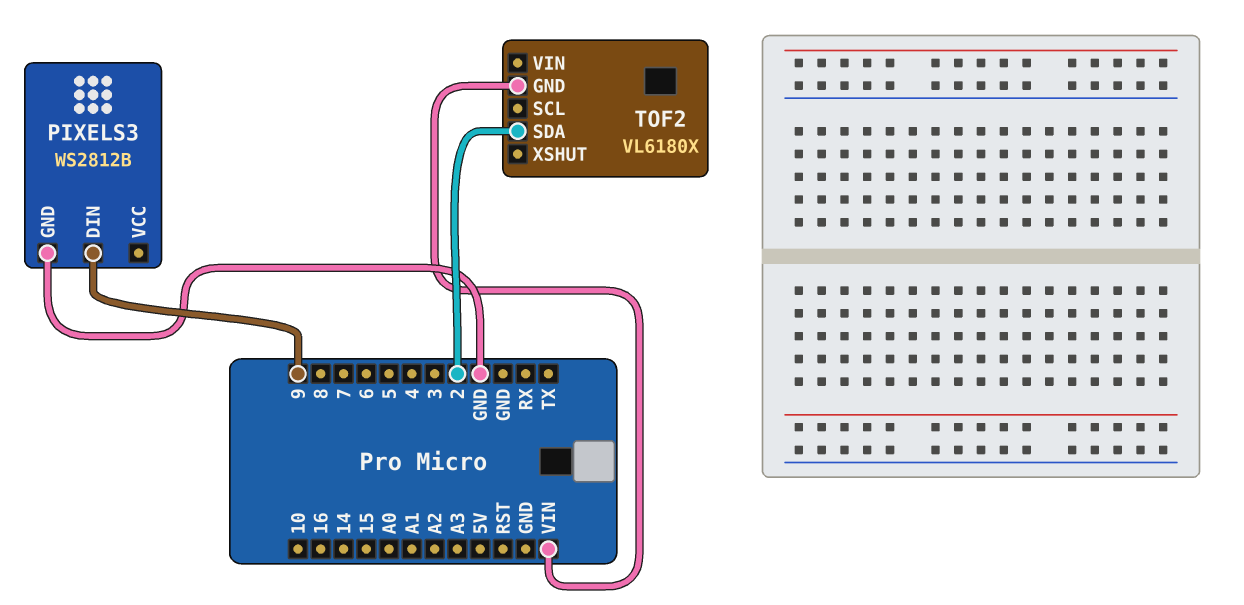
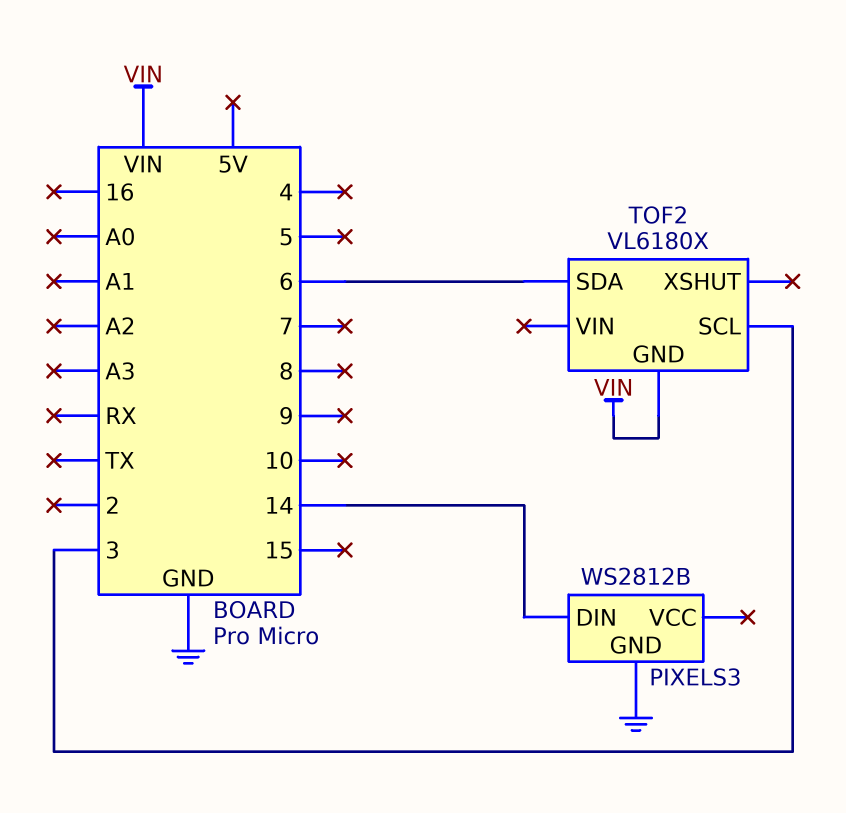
PIXELS3 pin DIN: 9 -> 14
TOF2 pin SCL: none -> 3
TOF2 pin SDA: 2 -> 6

